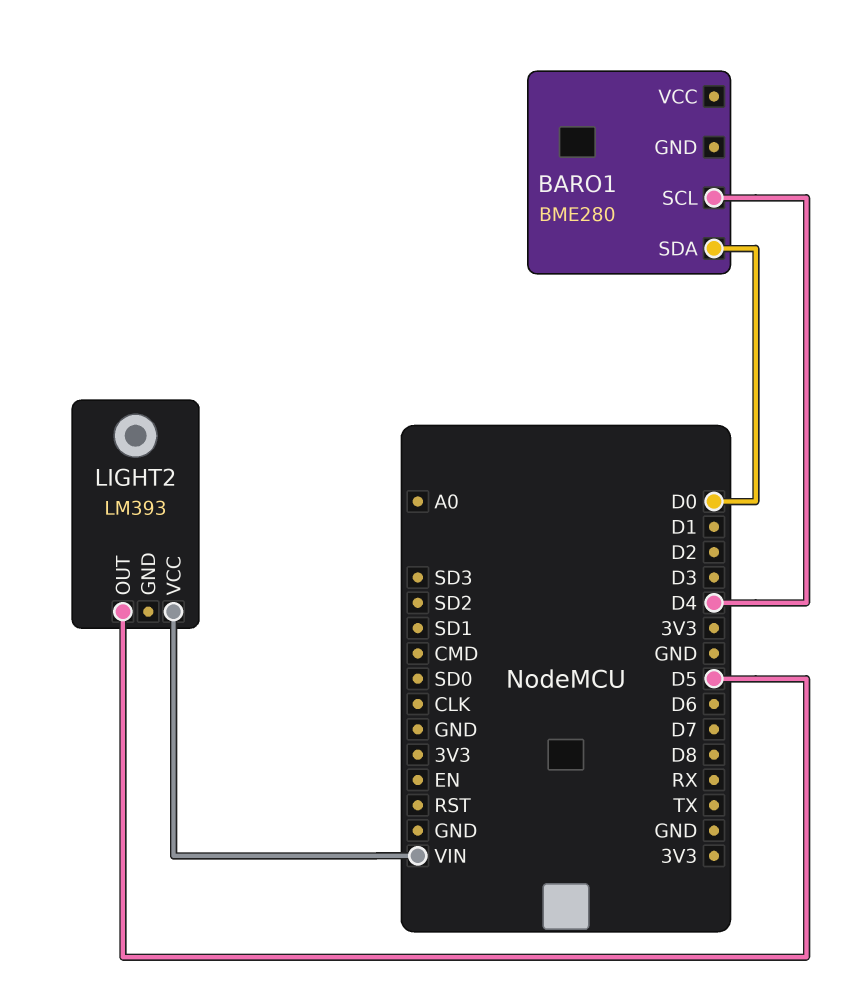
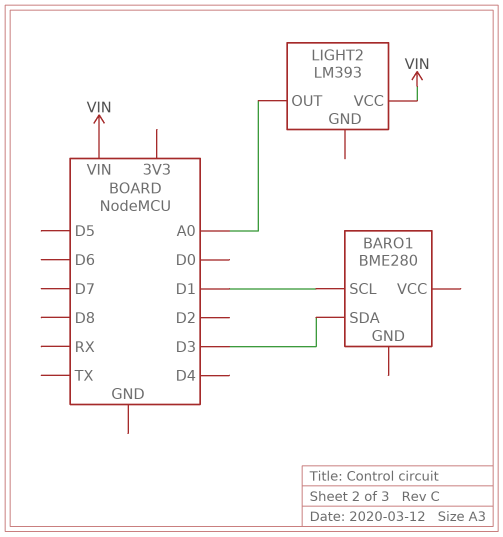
BARO1 pin SCL: D4 -> D1
BARO1 pin SDA: D0 -> D3
LIGHT2 pin OUT: D5 -> A0

